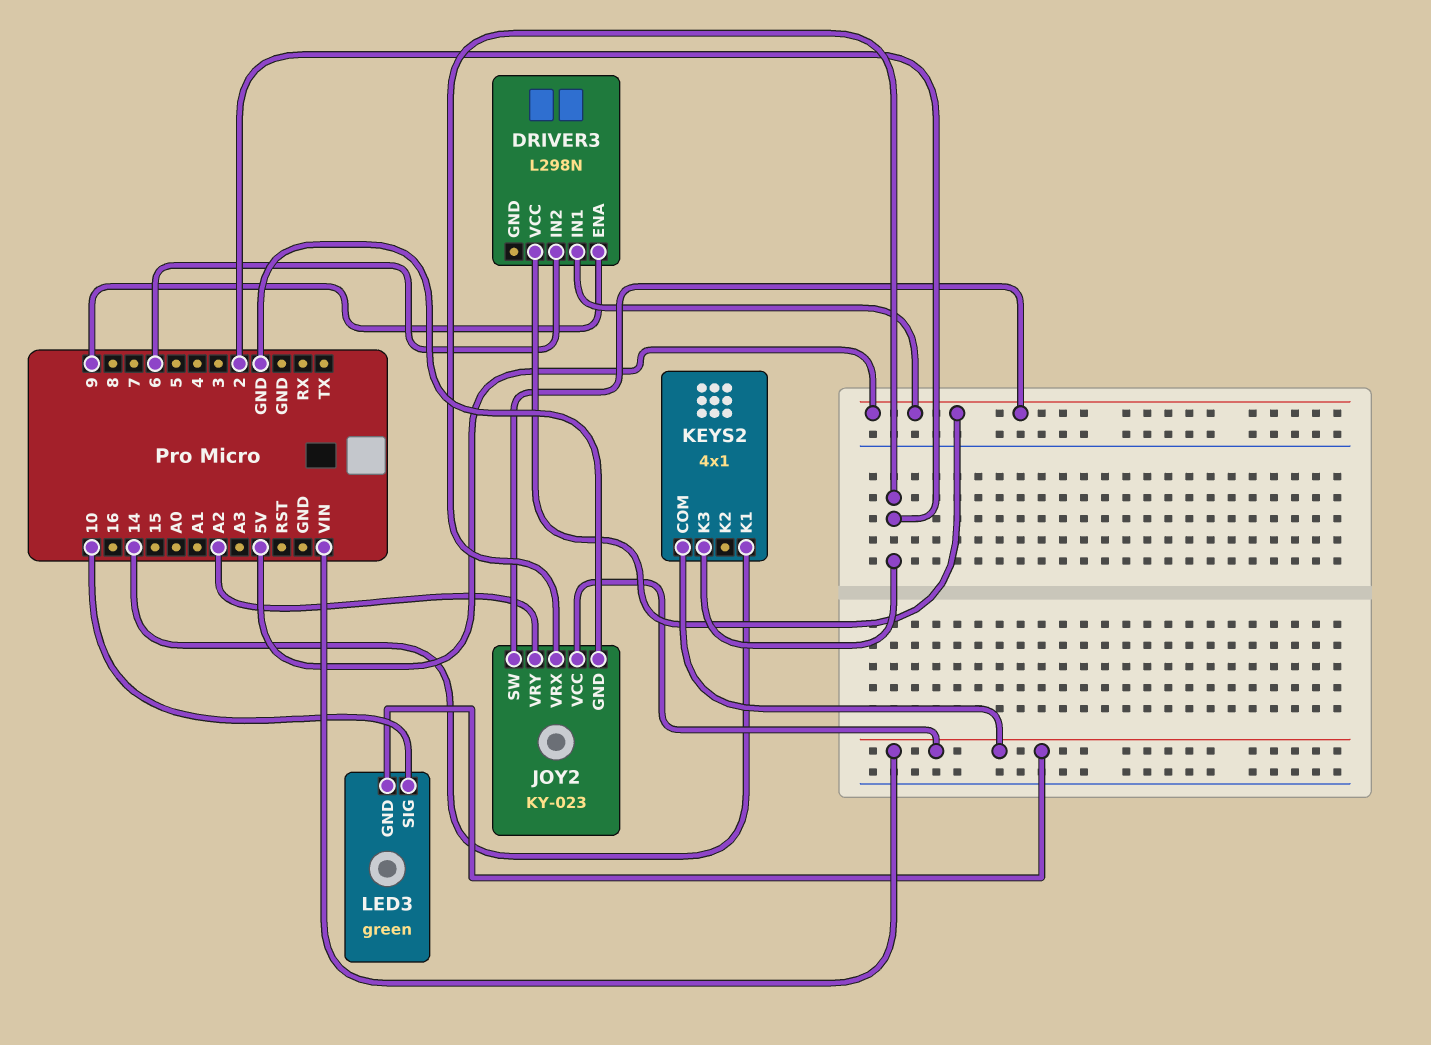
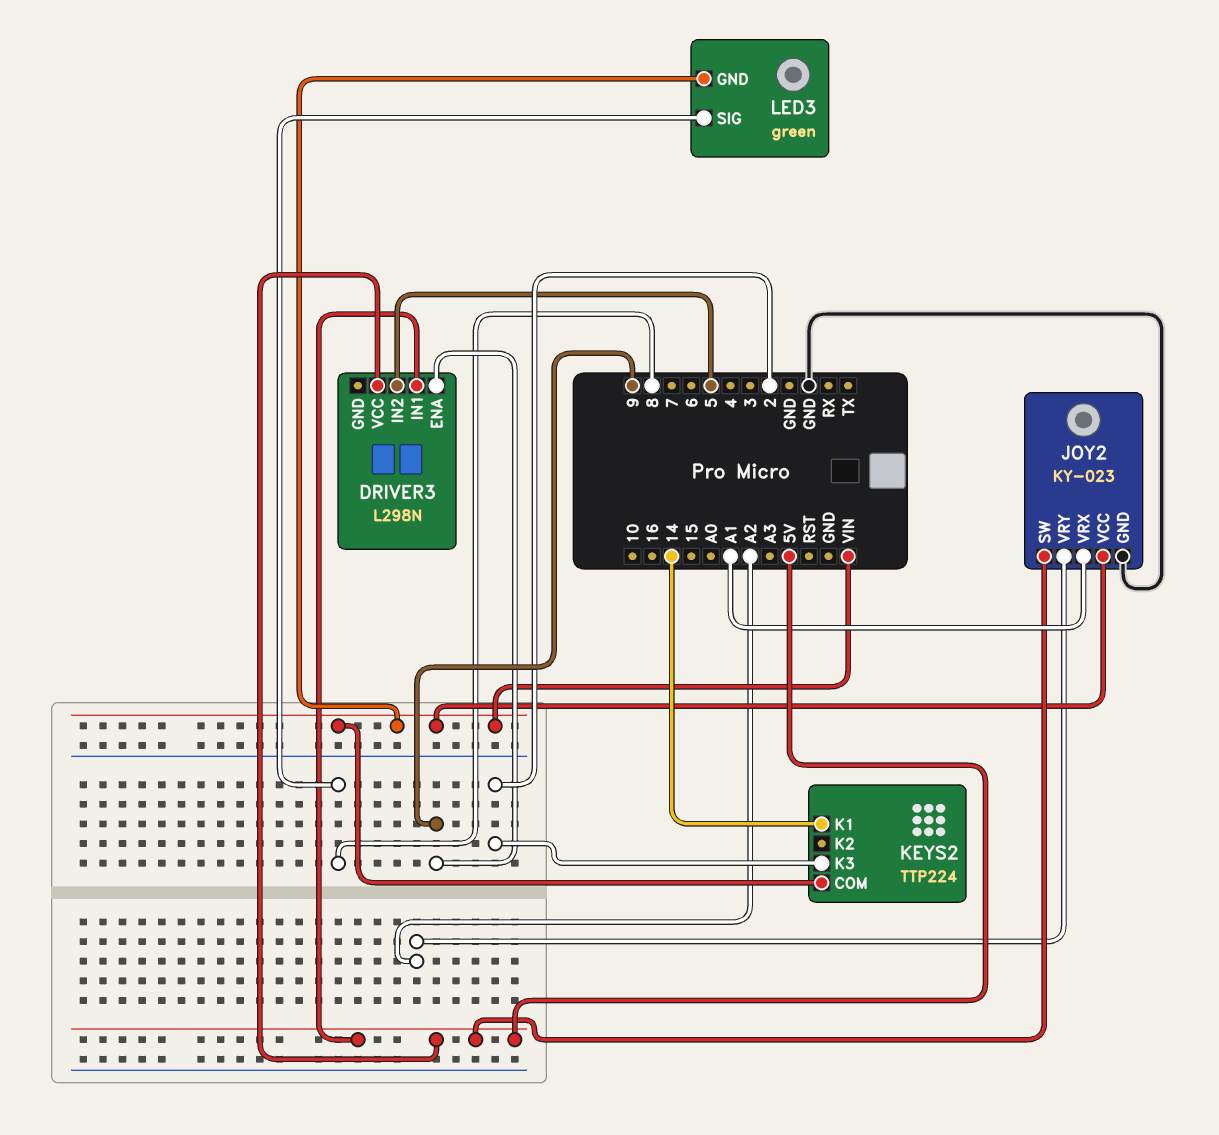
DRIVER3 pin IN2: 6 -> 5
JOY2 pin VRX: 2 -> A1
KEYS2: 4x1 -> TTP224
LED3 pin SIG: 10 -> 8

